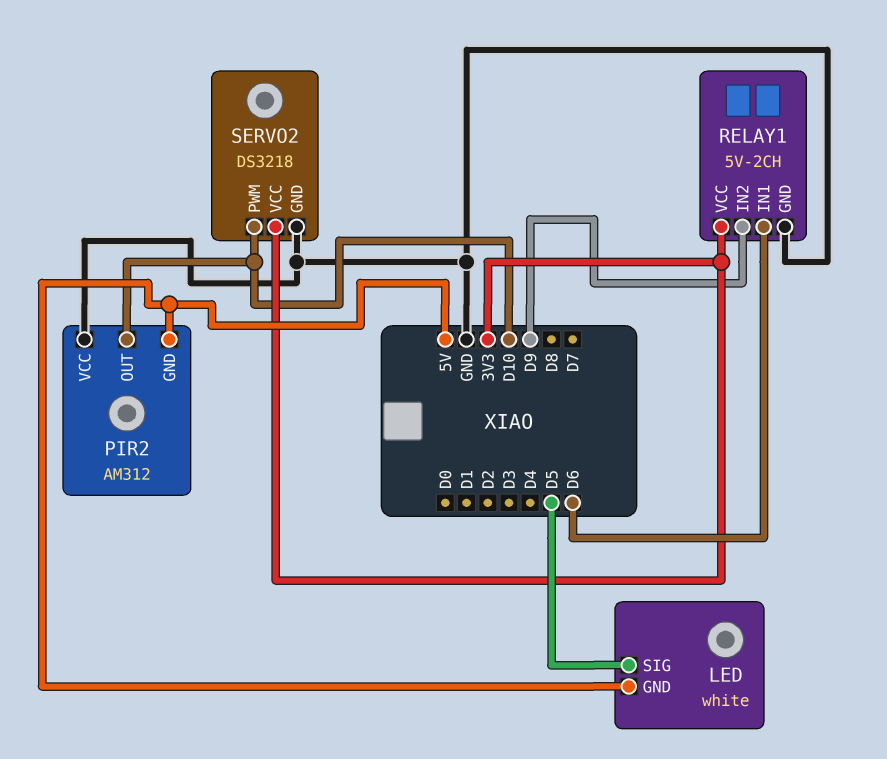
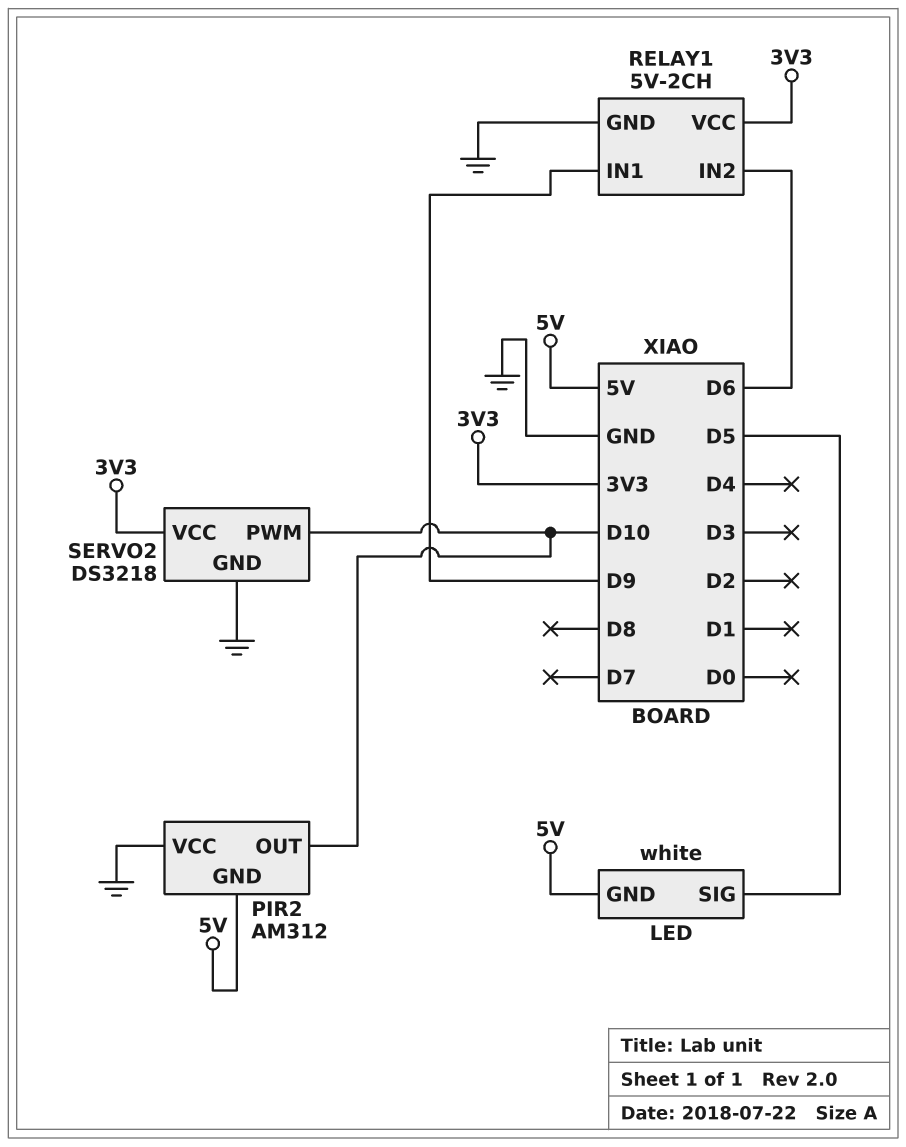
RELAY1 pin IN1: D6 -> D9
RELAY1 pin IN2: D9 -> D6

